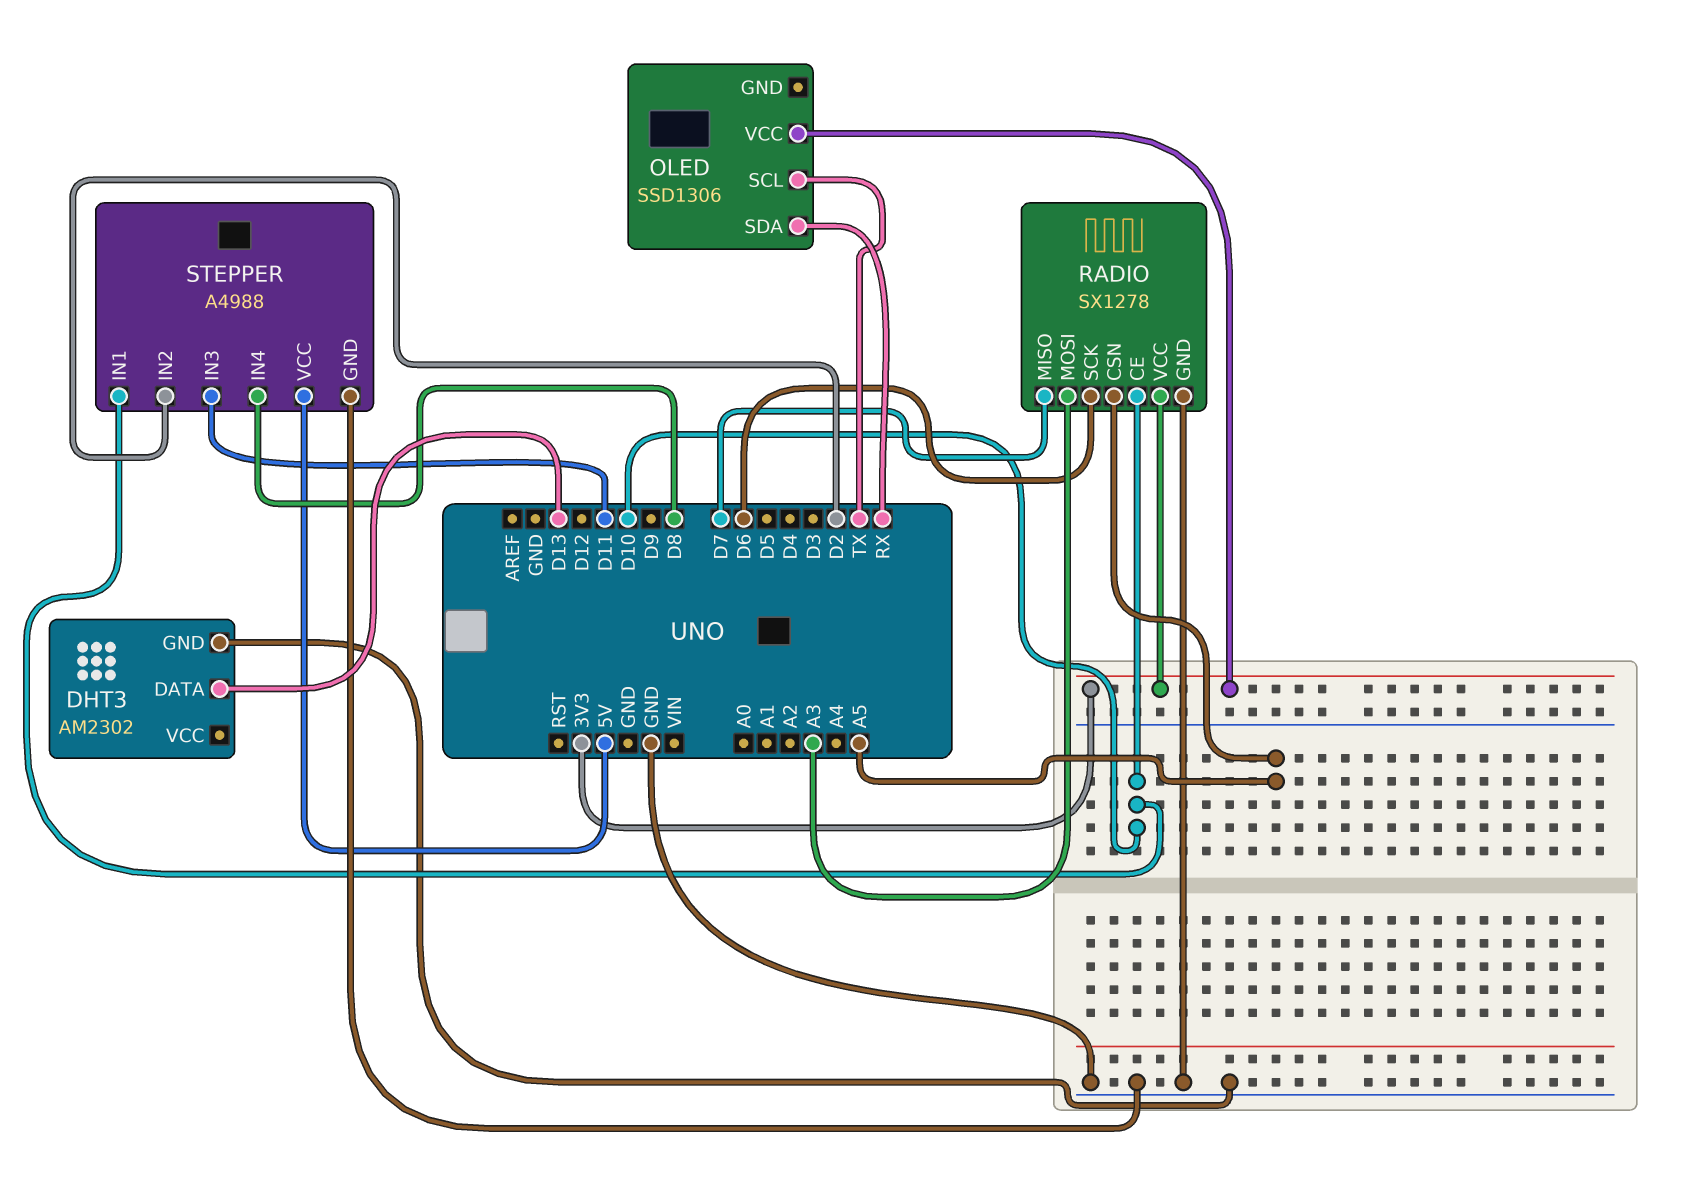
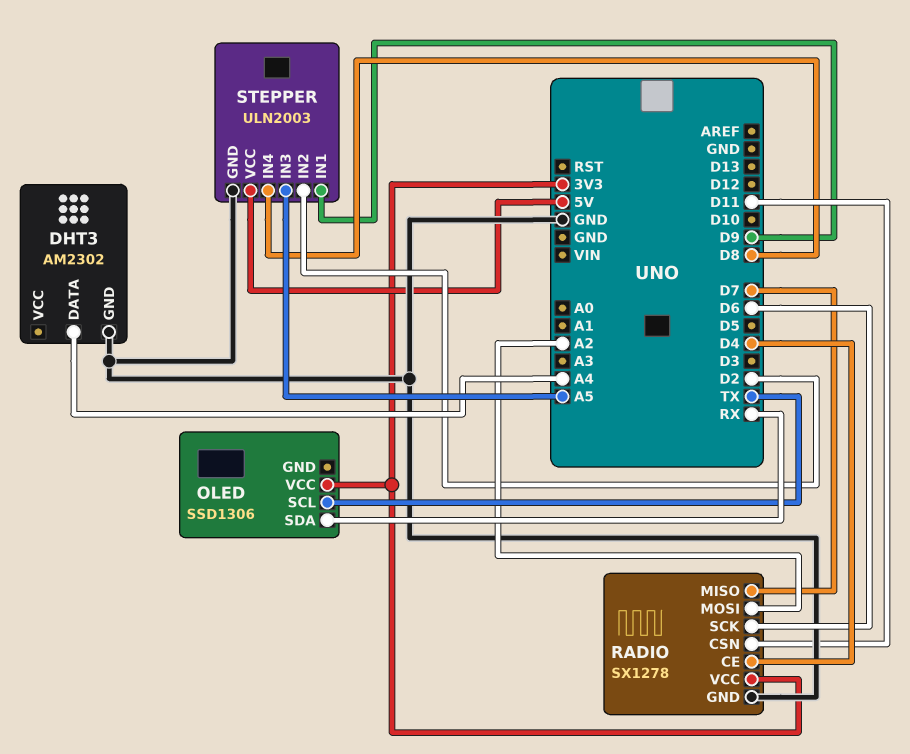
DHT3 pin DATA: D13 -> A4
RADIO pin CE: D10 -> D4
RADIO pin CSN: A5 -> D11
RADIO pin MOSI: A3 -> A2
STEPPER: A4988 -> ULN2003
STEPPER pin IN1: D10 -> D9
STEPPER pin IN3: D11 -> A5

